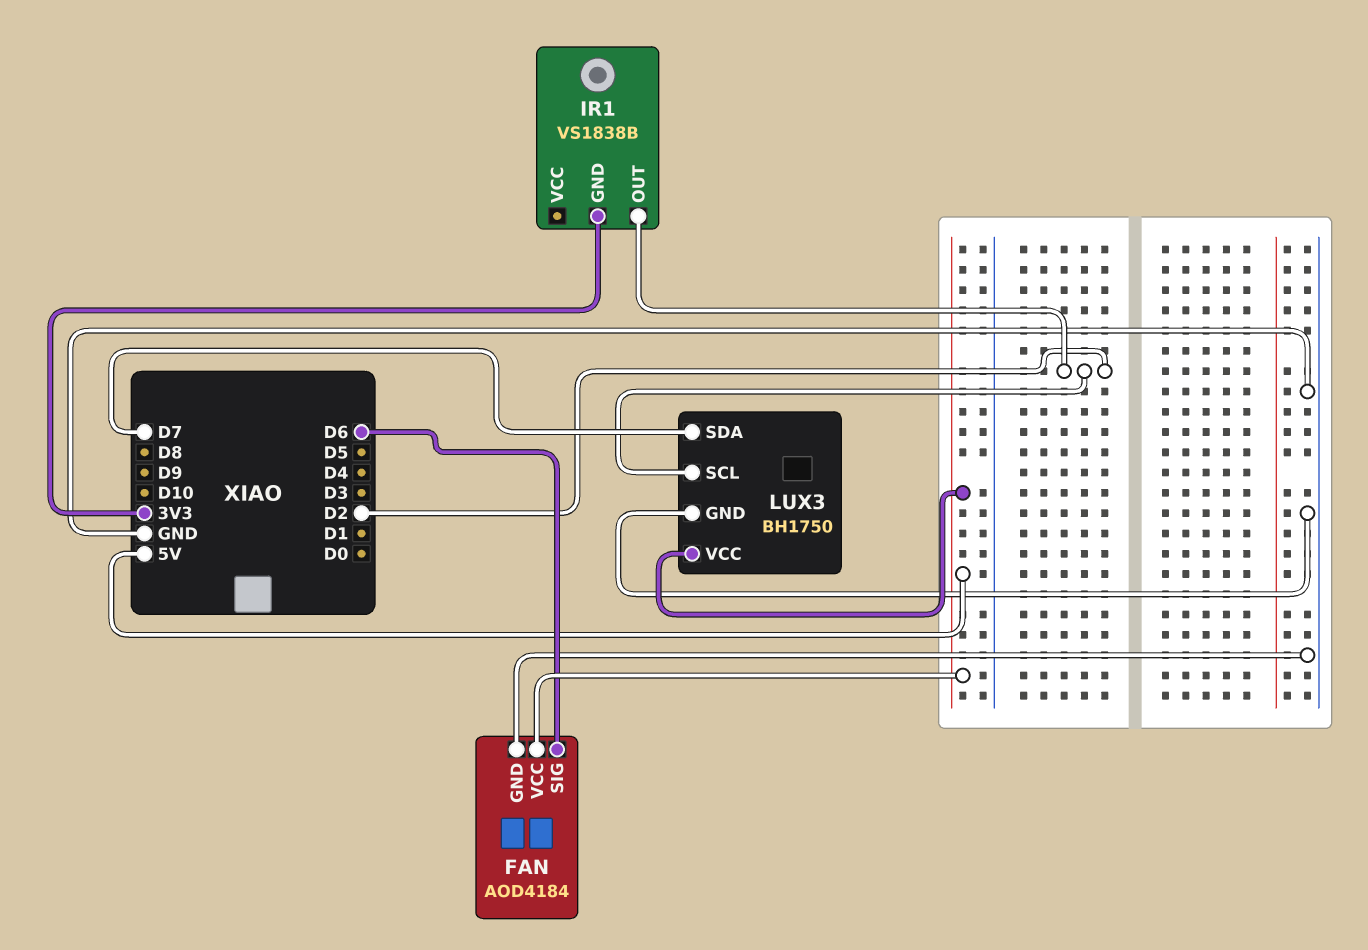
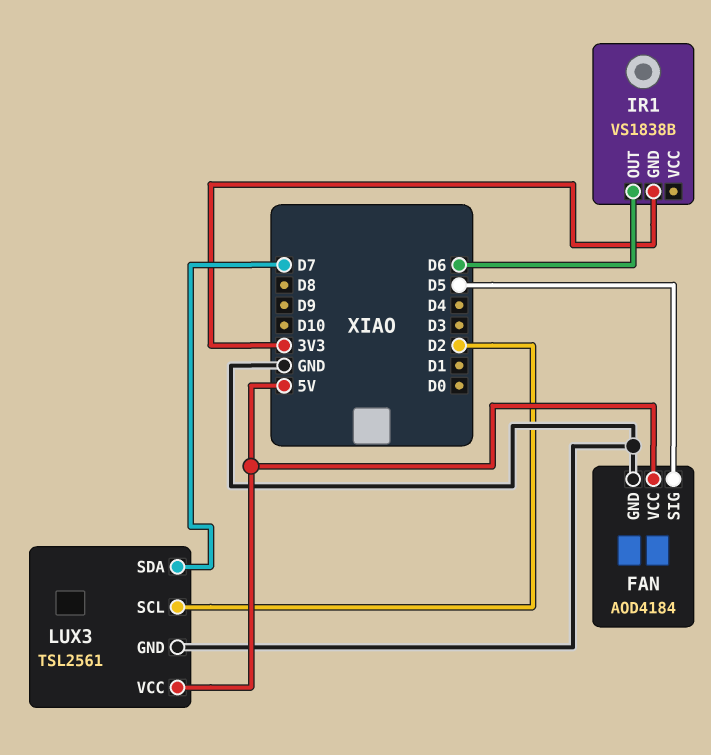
FAN pin SIG: D6 -> D5
IR1 pin OUT: D2 -> D6
LUX3: BH1750 -> TSL2561

